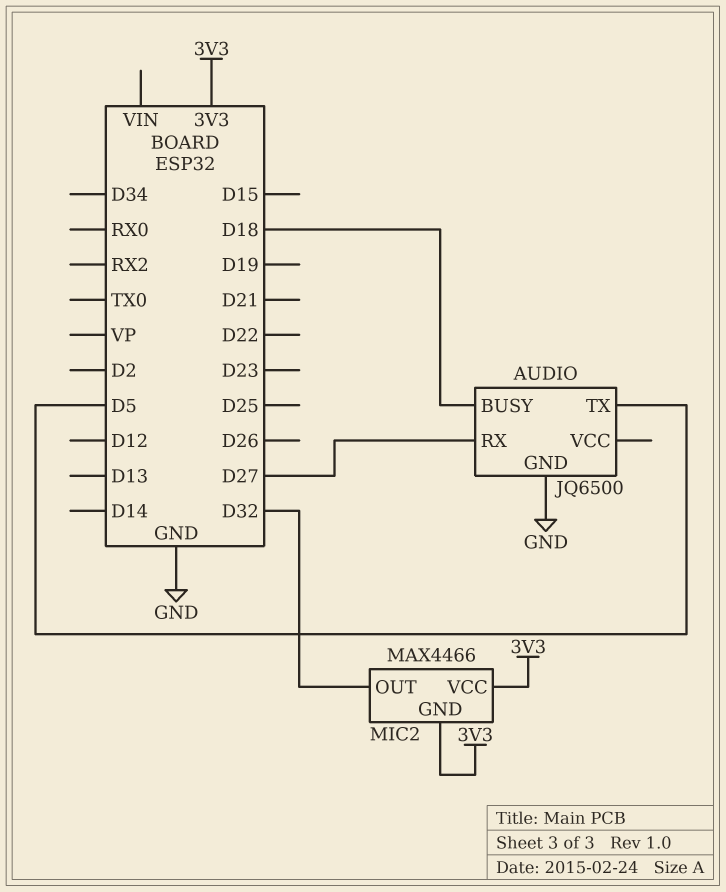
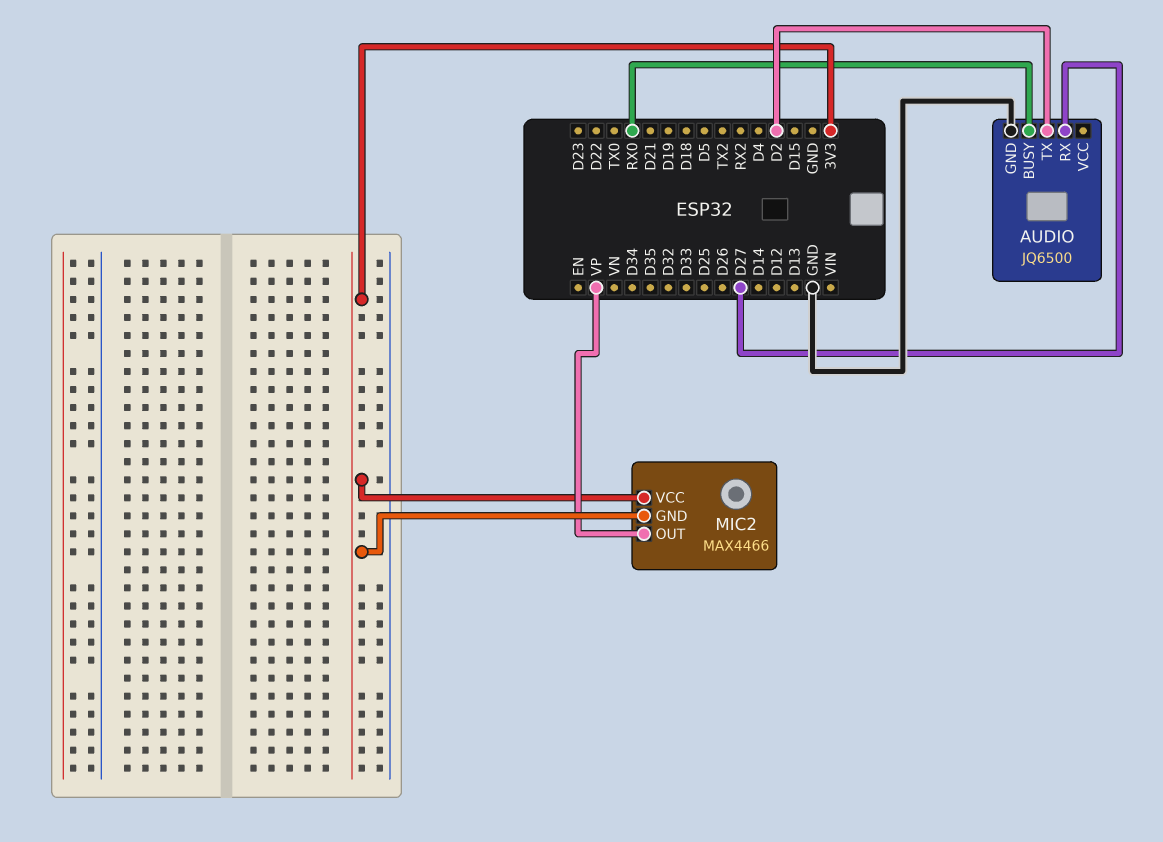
AUDIO pin BUSY: D18 -> RX0
AUDIO pin TX: D5 -> D2
MIC2 pin OUT: D32 -> VP

